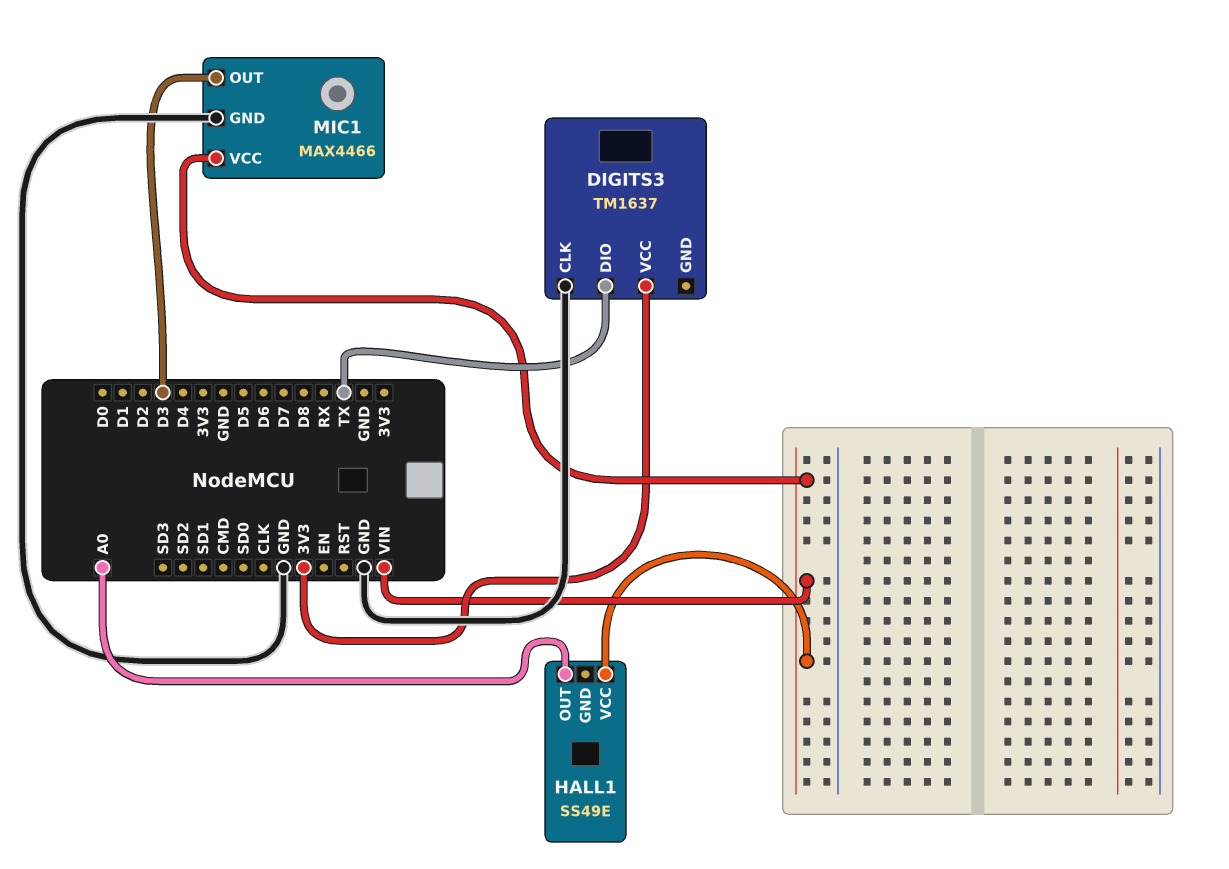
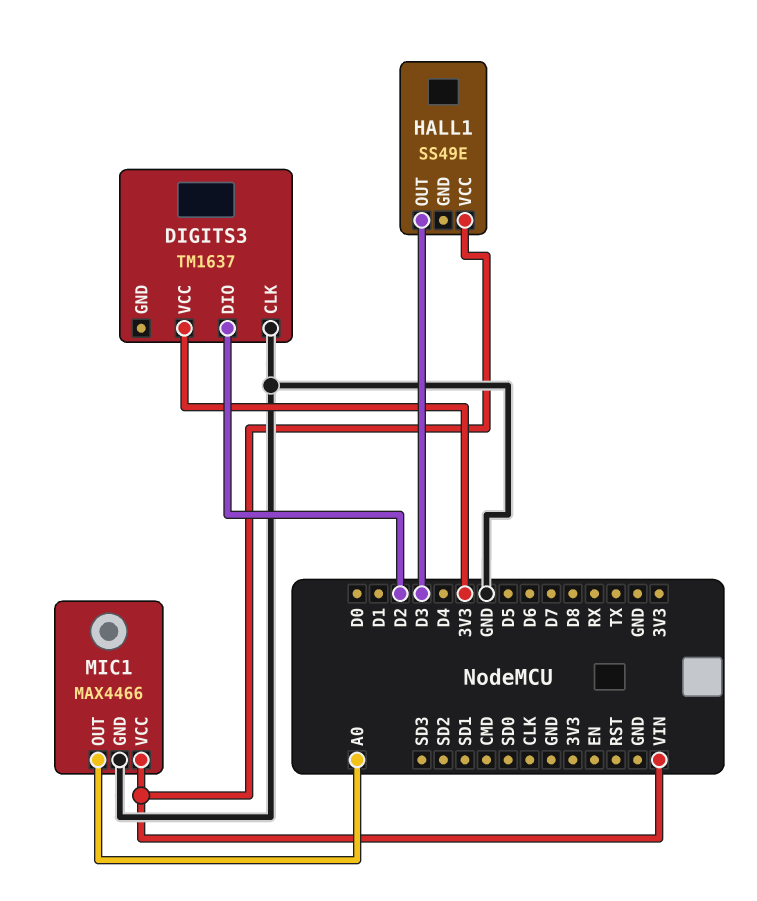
DIGITS3 pin DIO: TX -> D2
HALL1 pin OUT: A0 -> D3
MIC1 pin OUT: D3 -> A0

